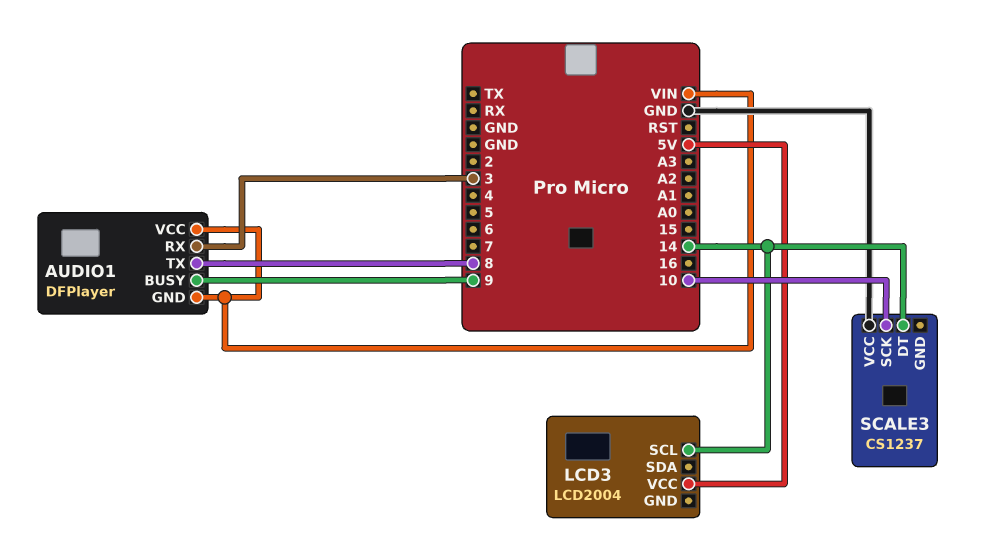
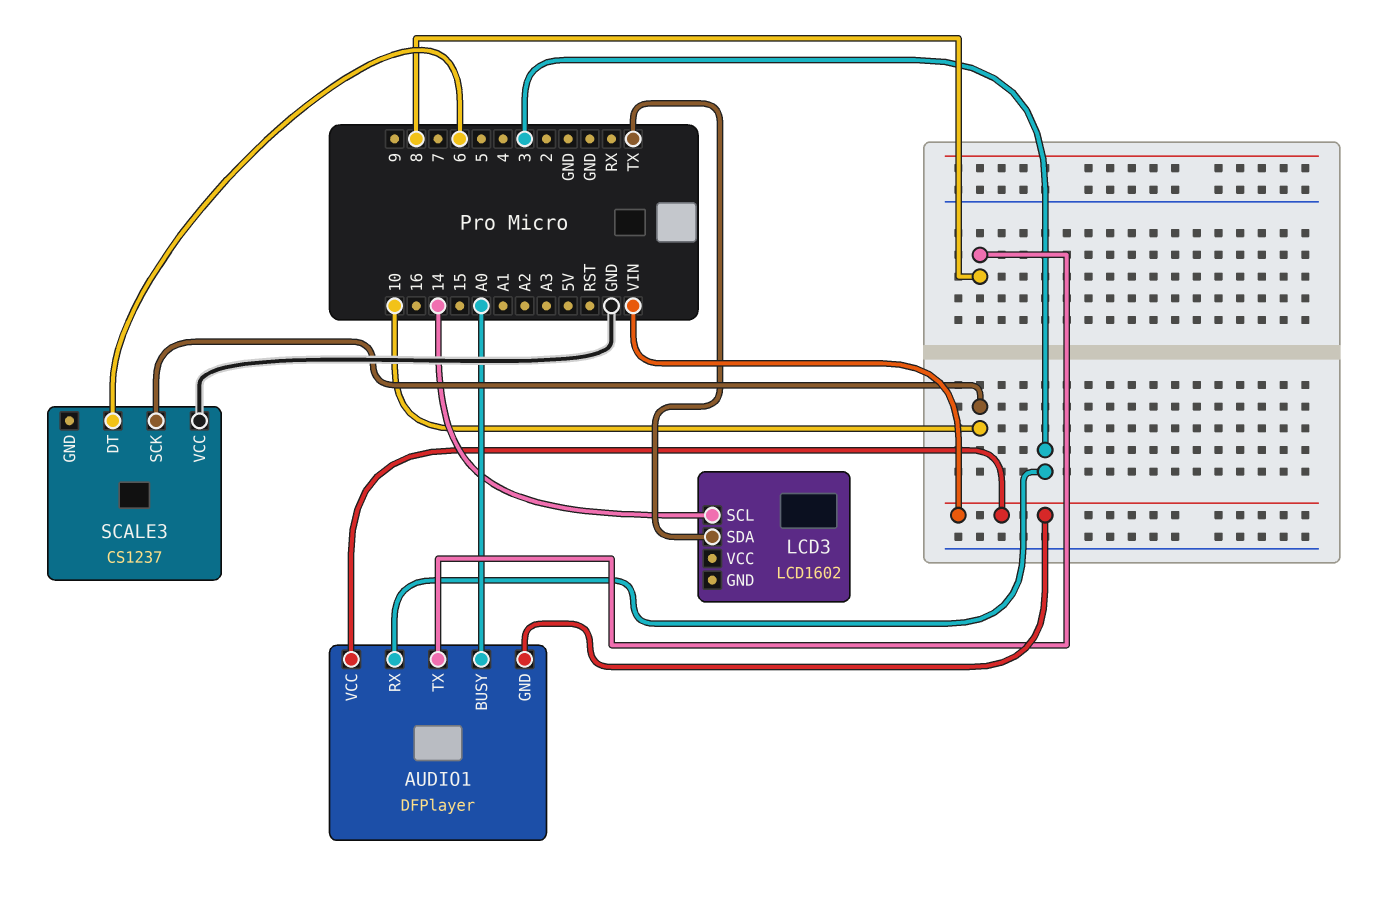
AUDIO1 pin BUSY: 9 -> A0
LCD3: LCD2004 -> LCD1602
LCD3 pin SDA: none -> TX
LCD3 pin VCC: 5V -> none
SCALE3 pin DT: 14 -> 6

